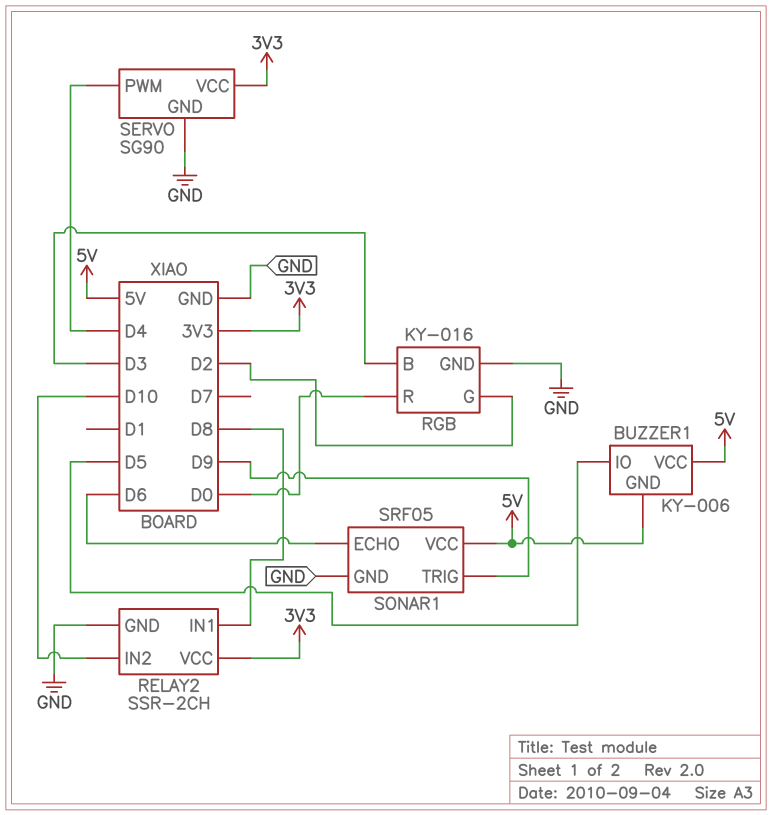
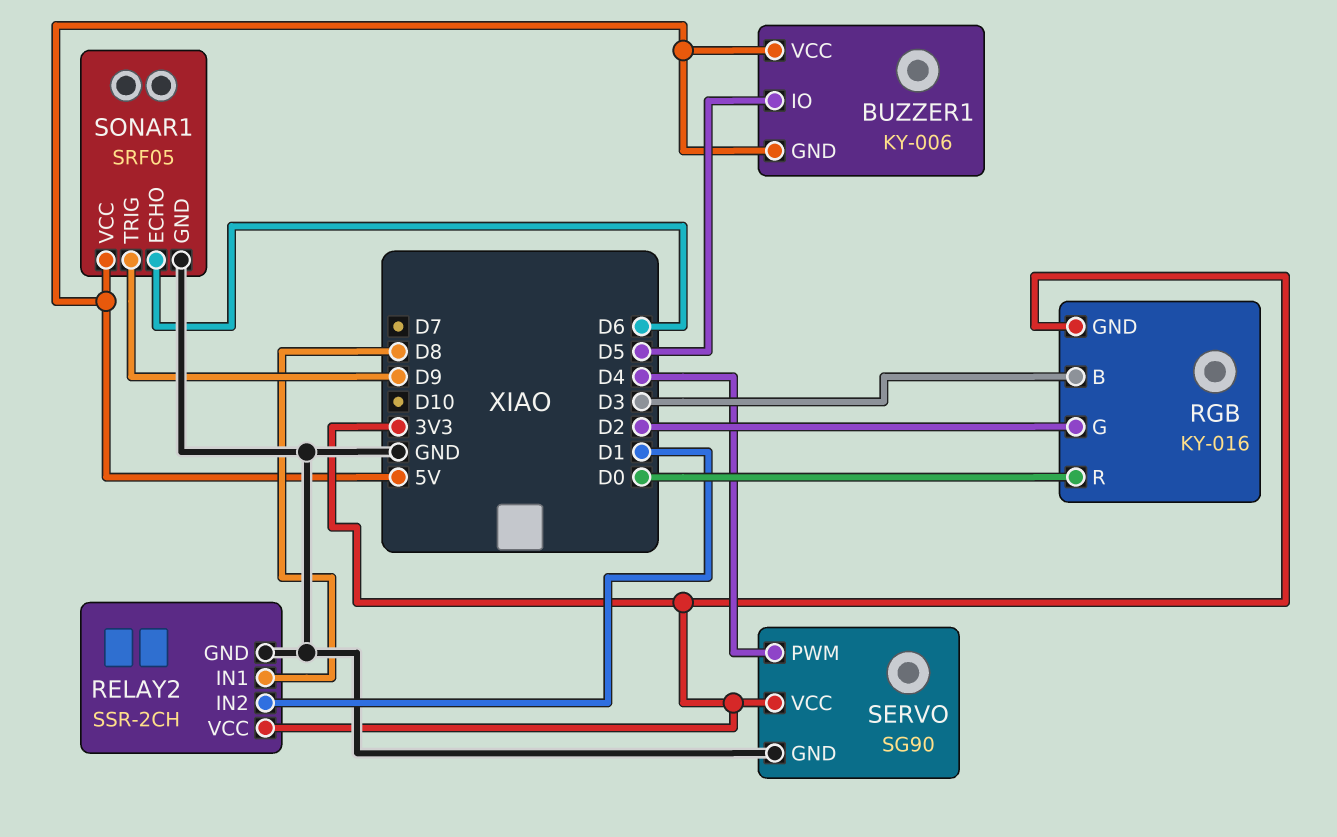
RELAY2 pin IN2: D10 -> D1
RGB pin GND: GND -> 3V3

